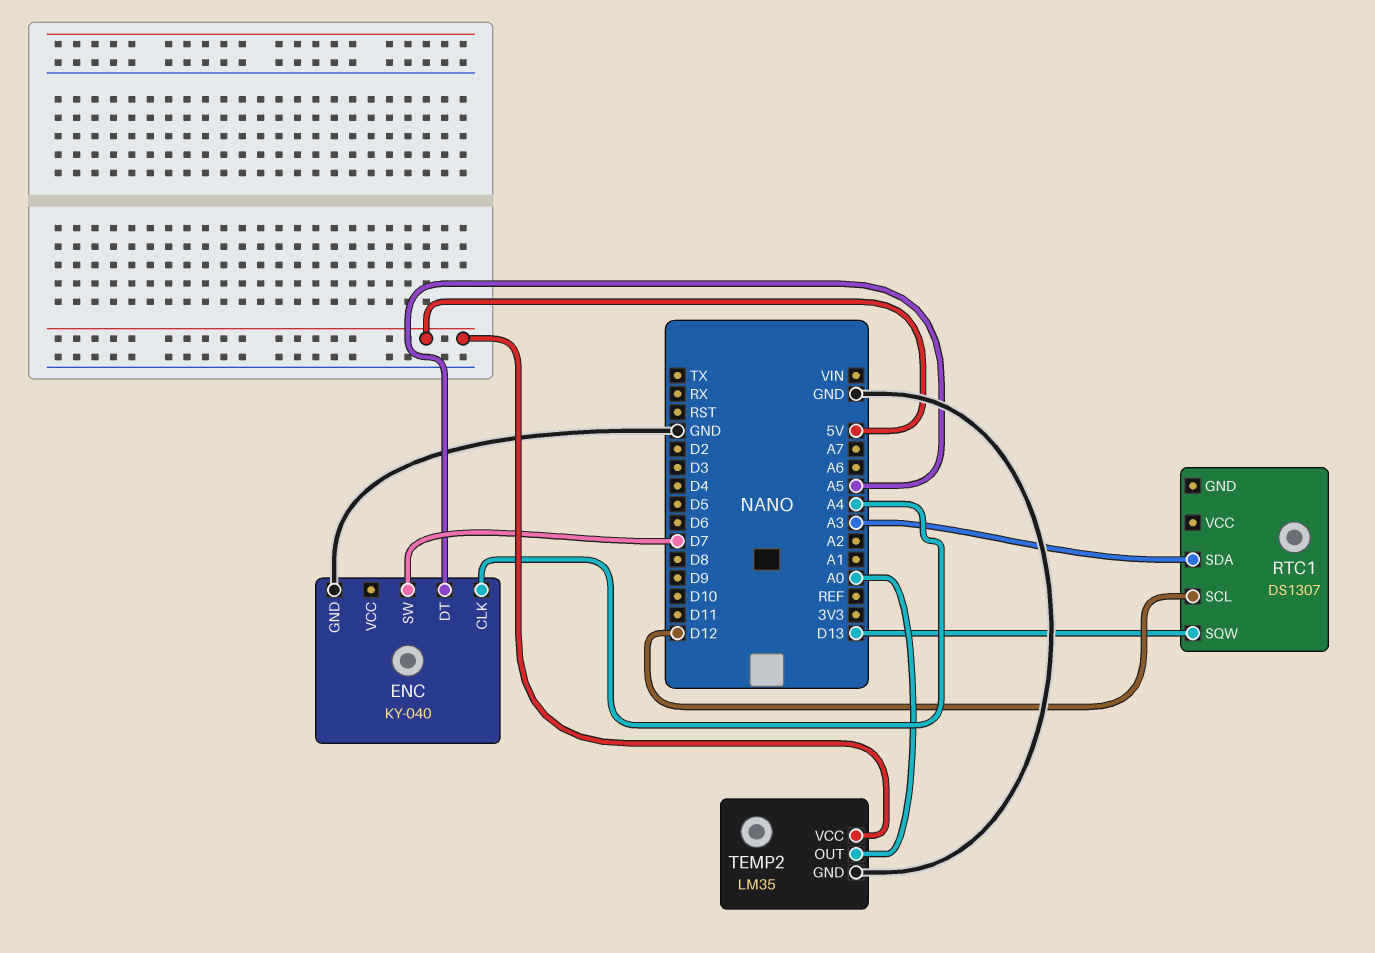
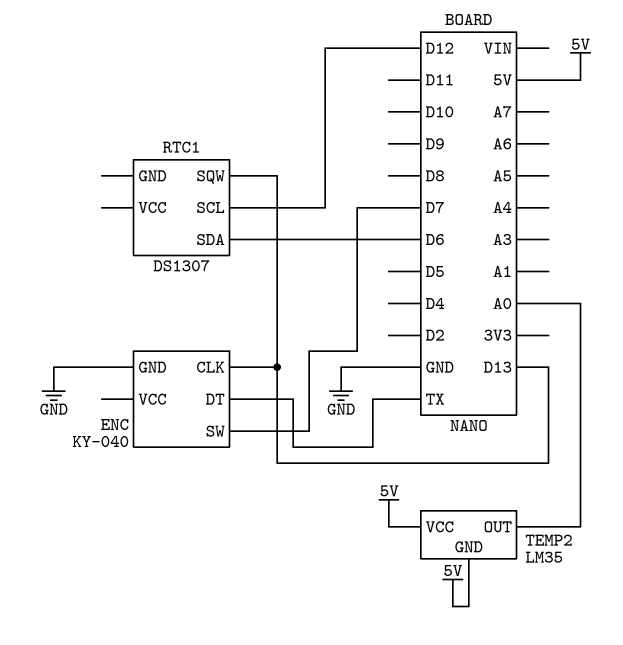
ENC pin CLK: A4 -> D13
ENC pin DT: A5 -> TX
RTC1 pin SDA: A3 -> D6
TEMP2 pin GND: GND -> 5V

